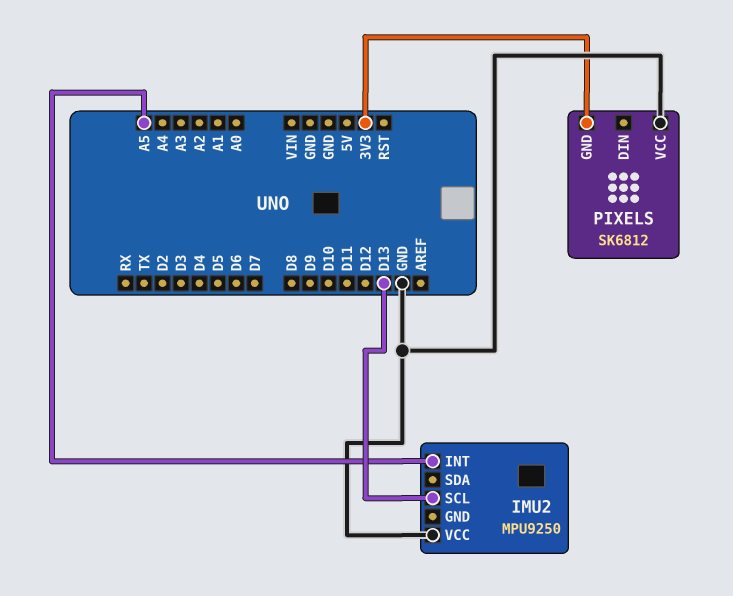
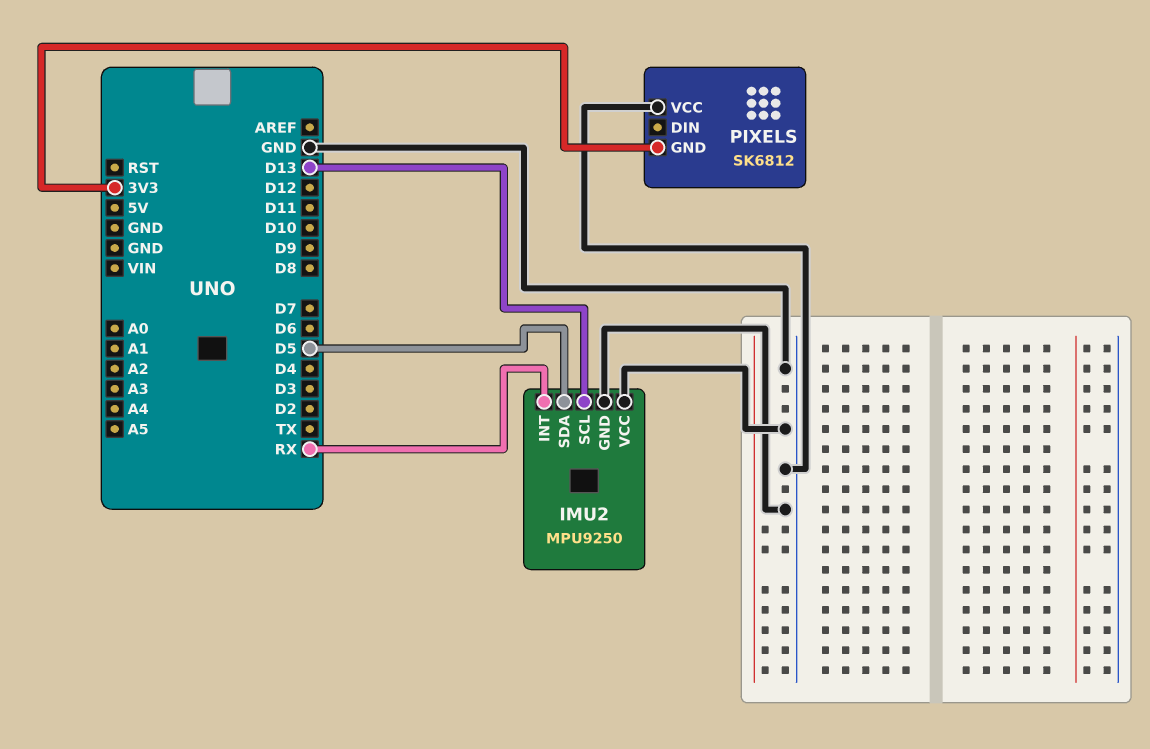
IMU2 pin GND: none -> GND
IMU2 pin INT: A5 -> RX
IMU2 pin SDA: none -> D5

